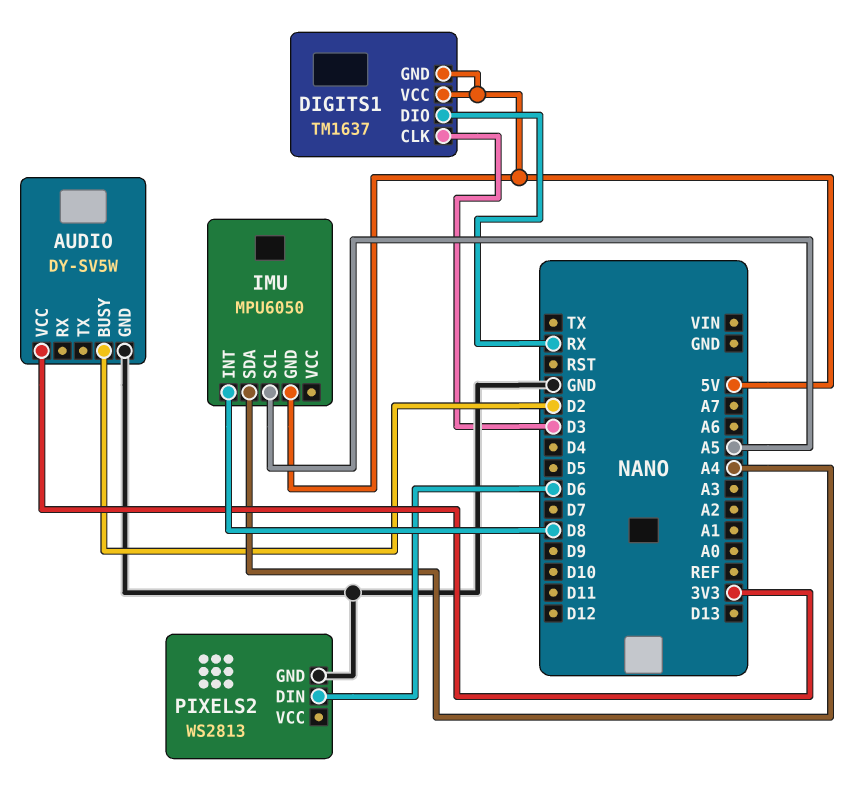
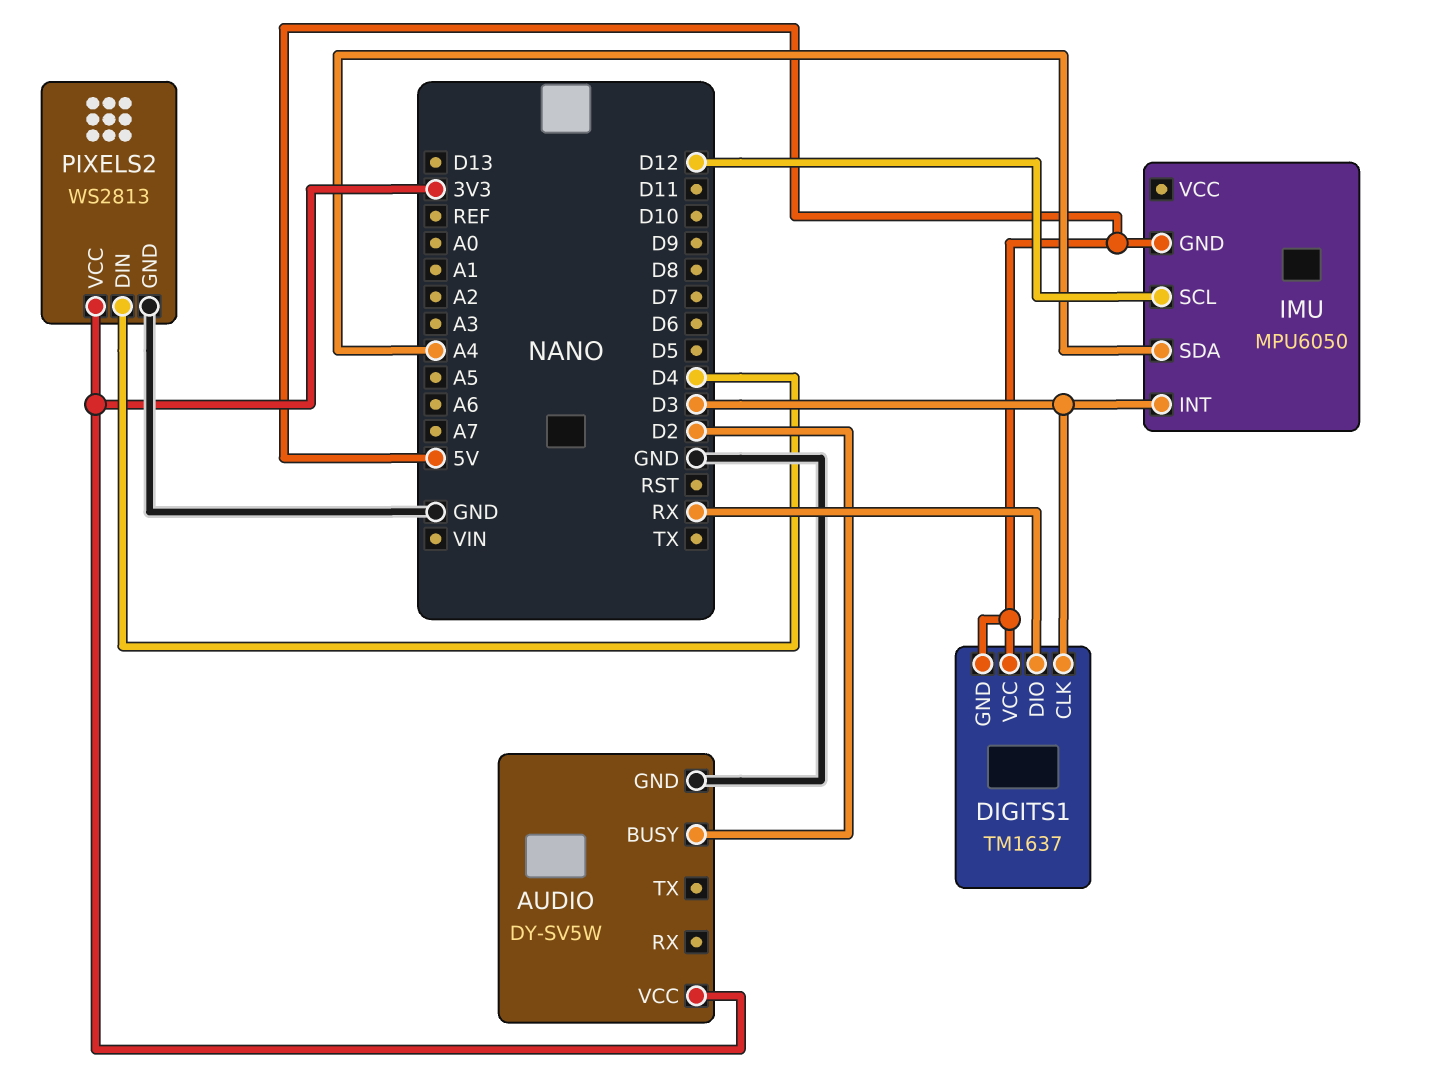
IMU pin INT: D8 -> D3
IMU pin SCL: A5 -> D12
PIXELS2 pin DIN: D6 -> D4
PIXELS2 pin VCC: none -> 3V3

